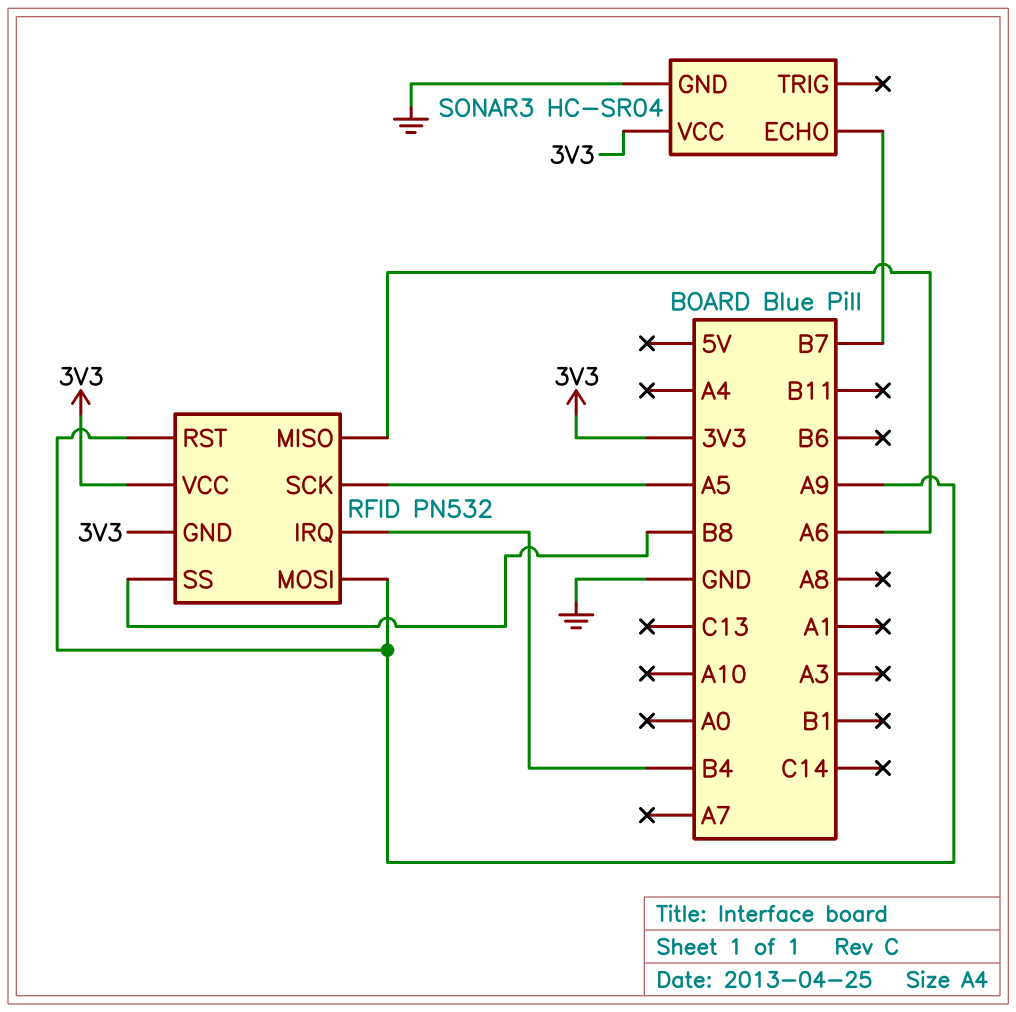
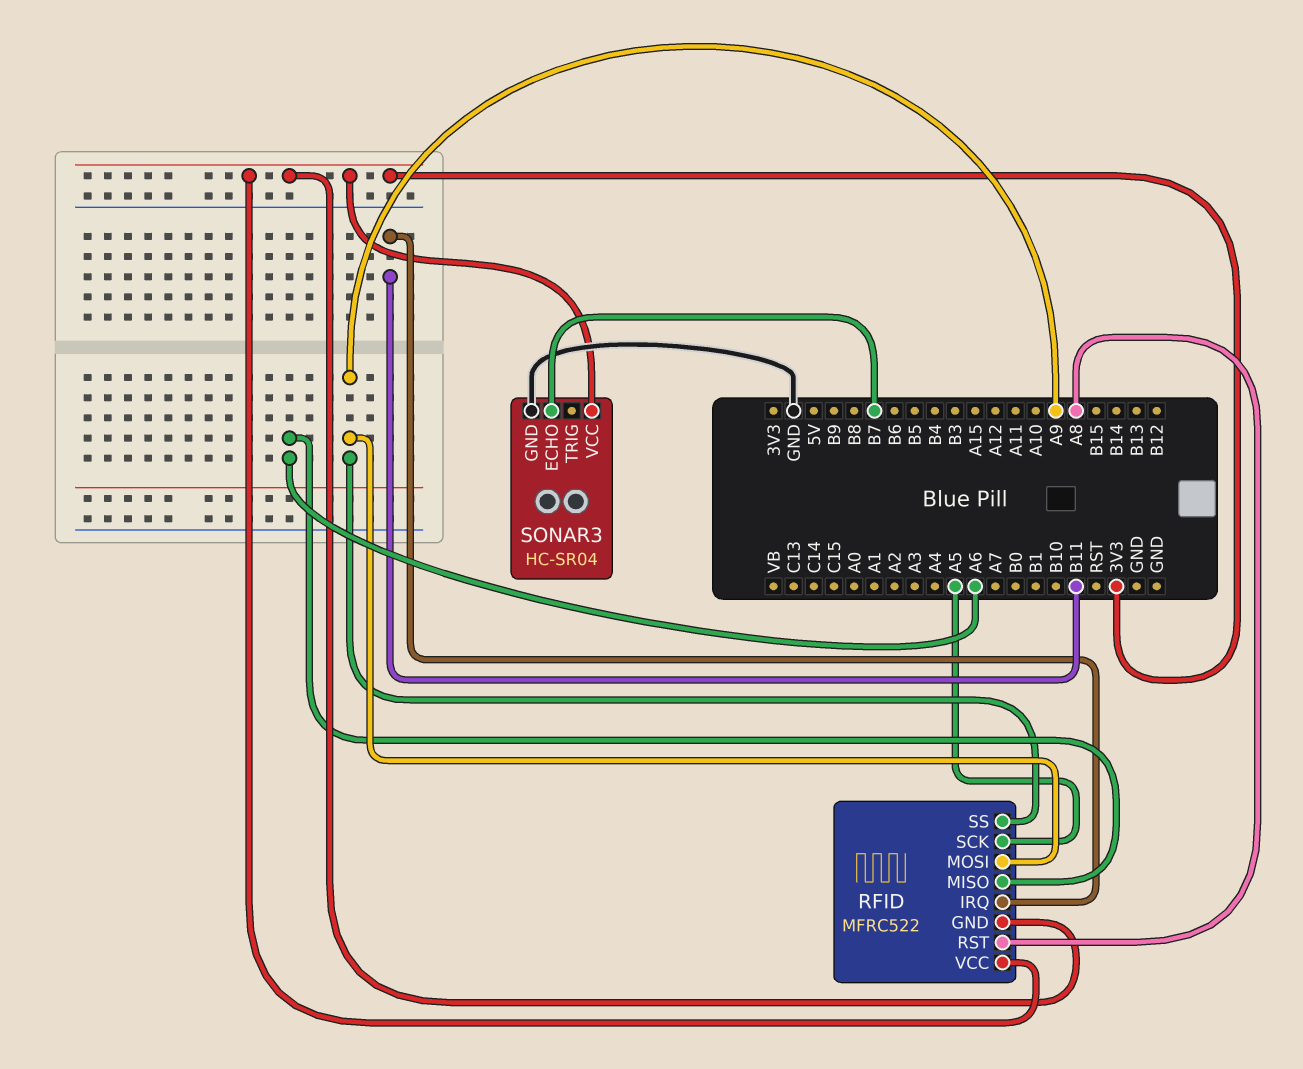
RFID: PN532 -> MFRC522
RFID pin IRQ: B4 -> B11
RFID pin RST: A9 -> A8
RFID pin SS: B8 -> A9

